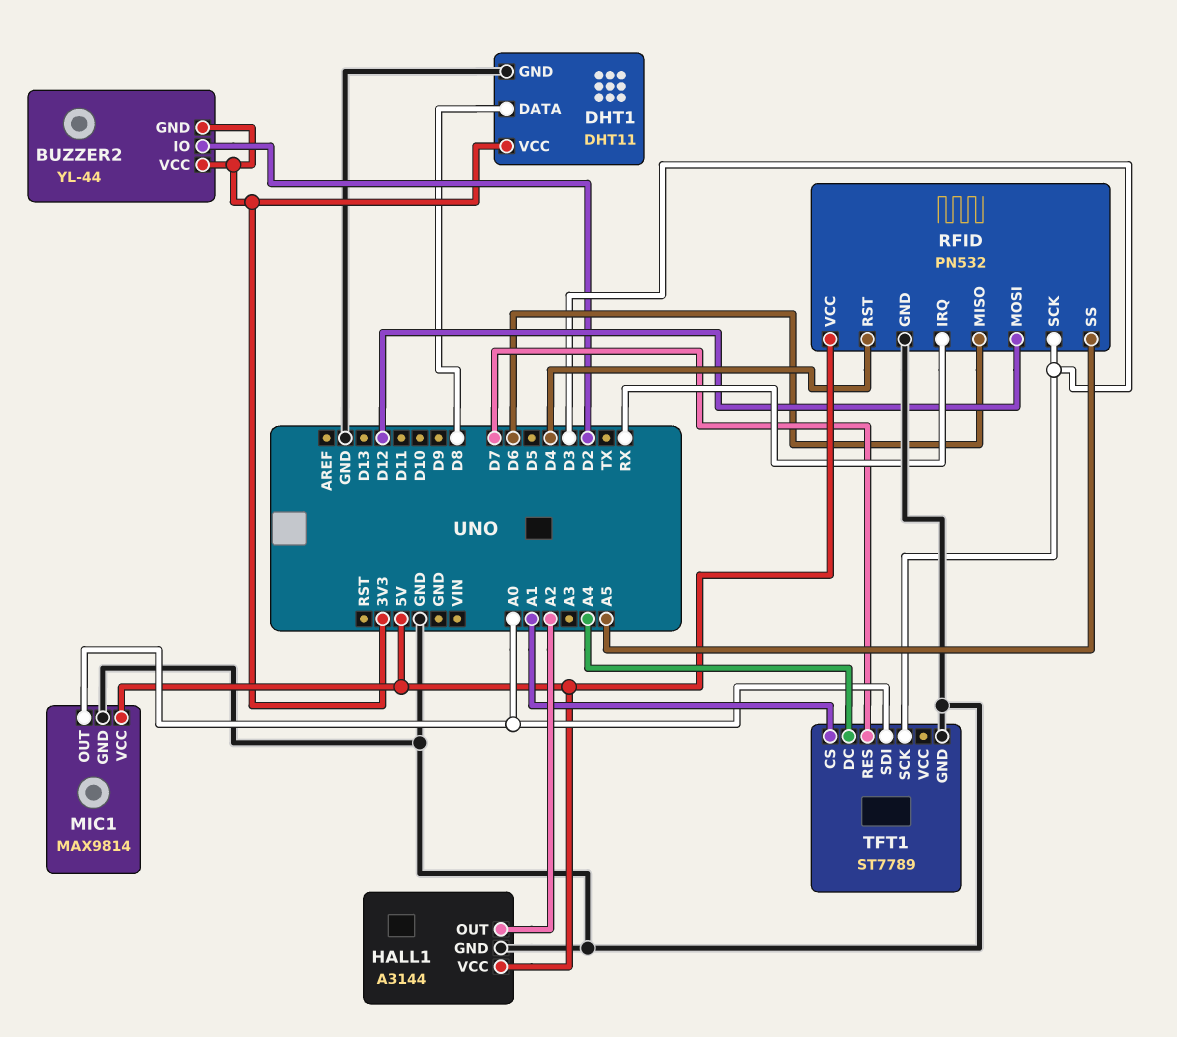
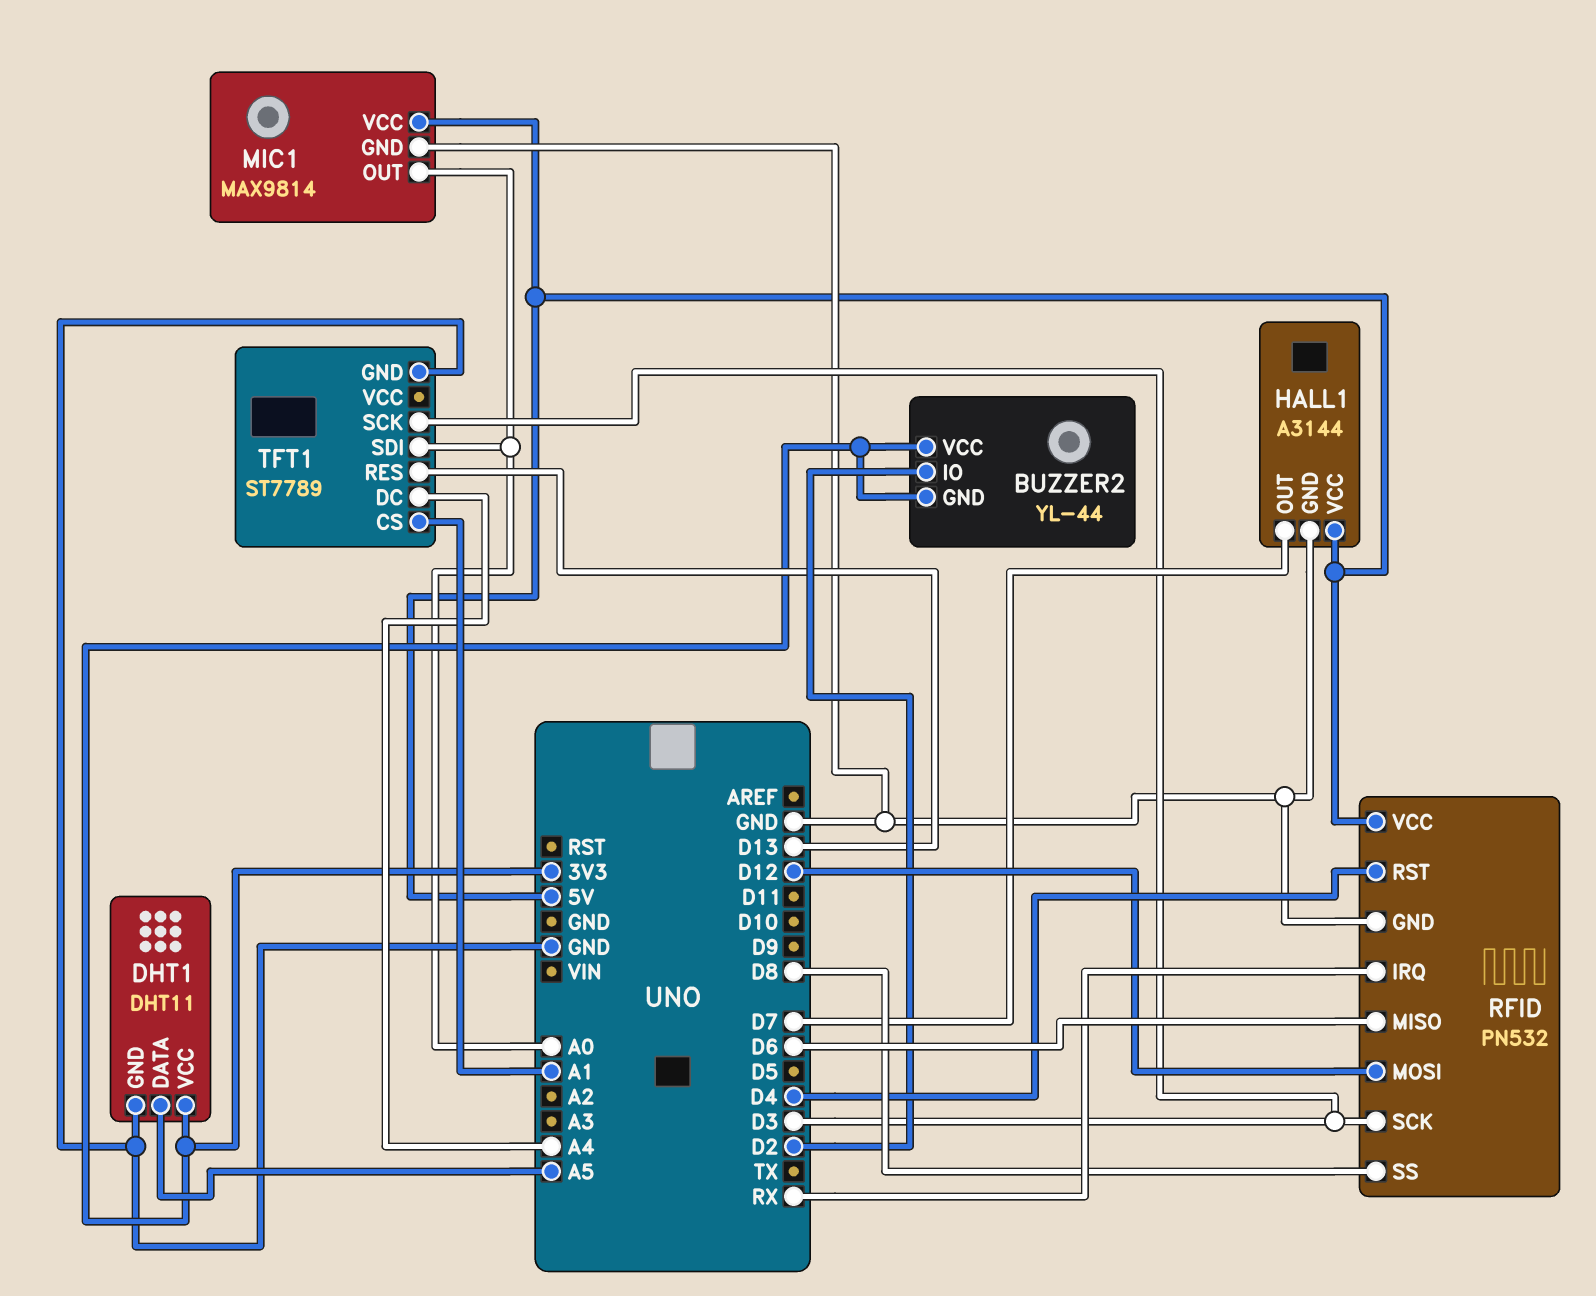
DHT1 pin DATA: D8 -> A5
HALL1 pin OUT: A2 -> D7
RFID pin SS: A5 -> D8
TFT1 pin RES: D7 -> D13

